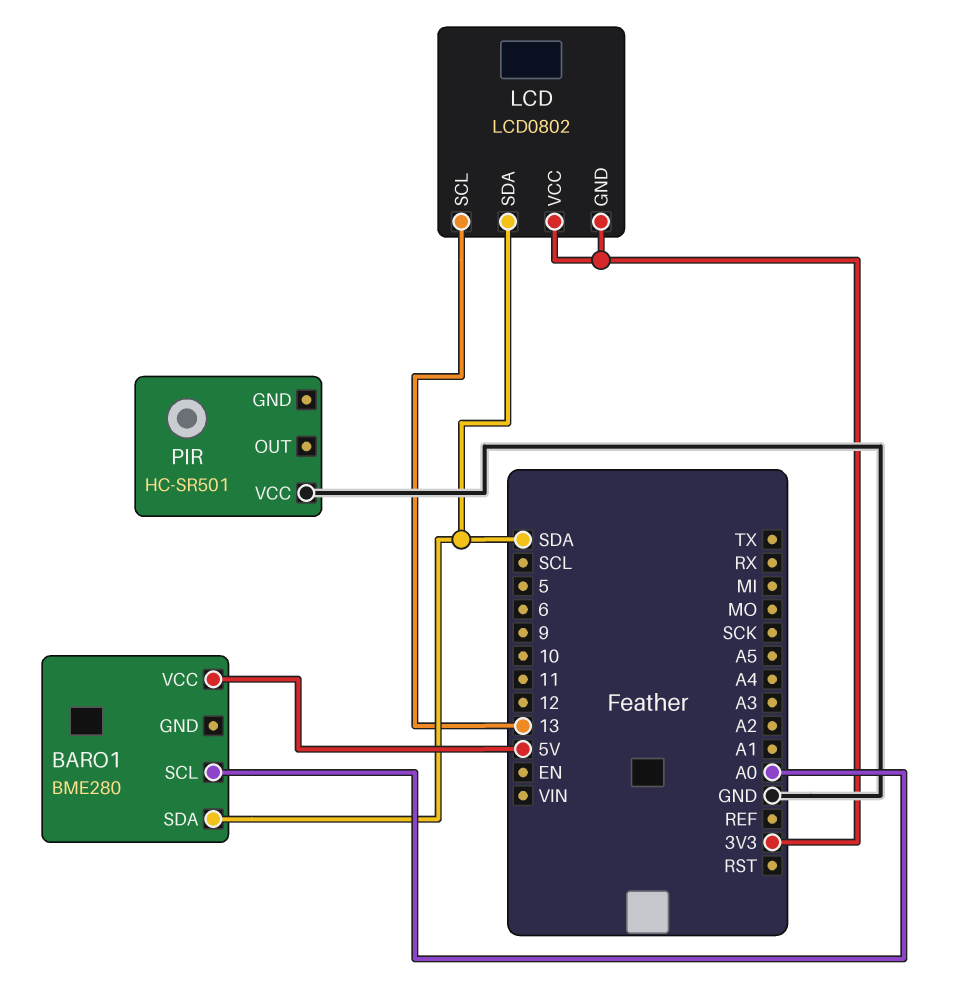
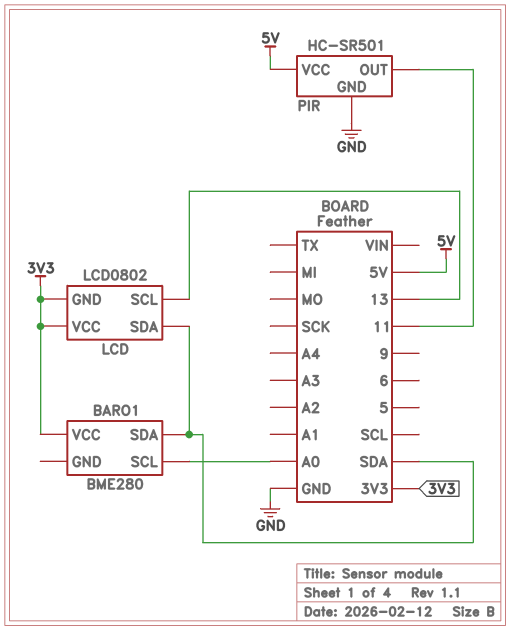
BARO1 pin VCC: 5V -> 3V3
PIR pin GND: none -> GND
PIR pin OUT: none -> 11
PIR pin VCC: GND -> 5V

